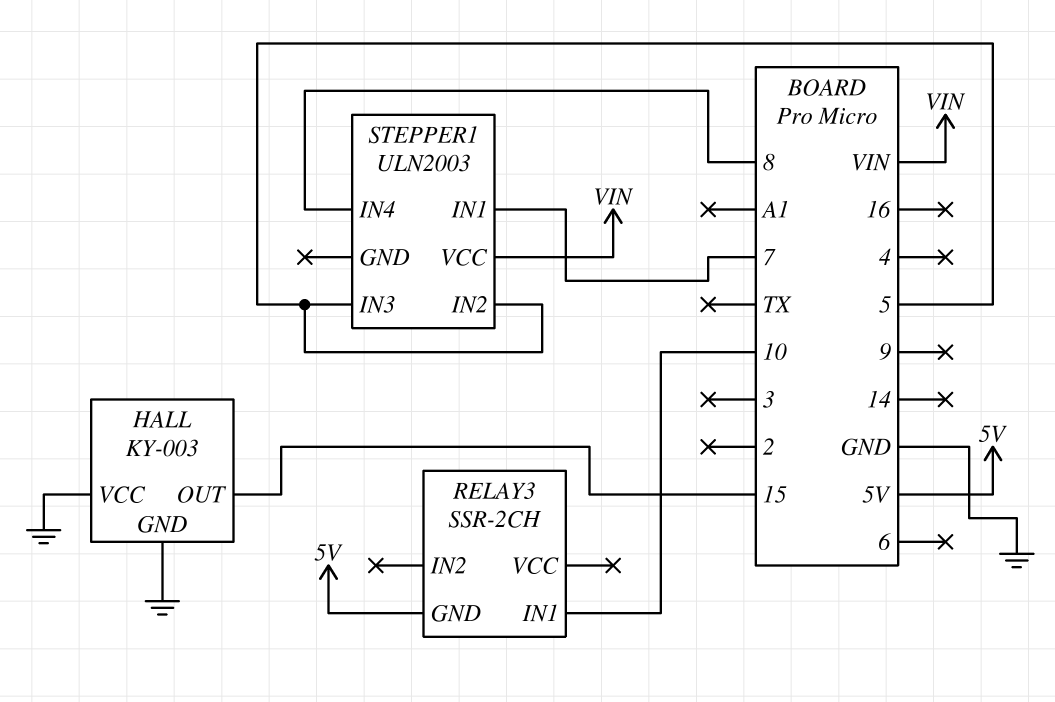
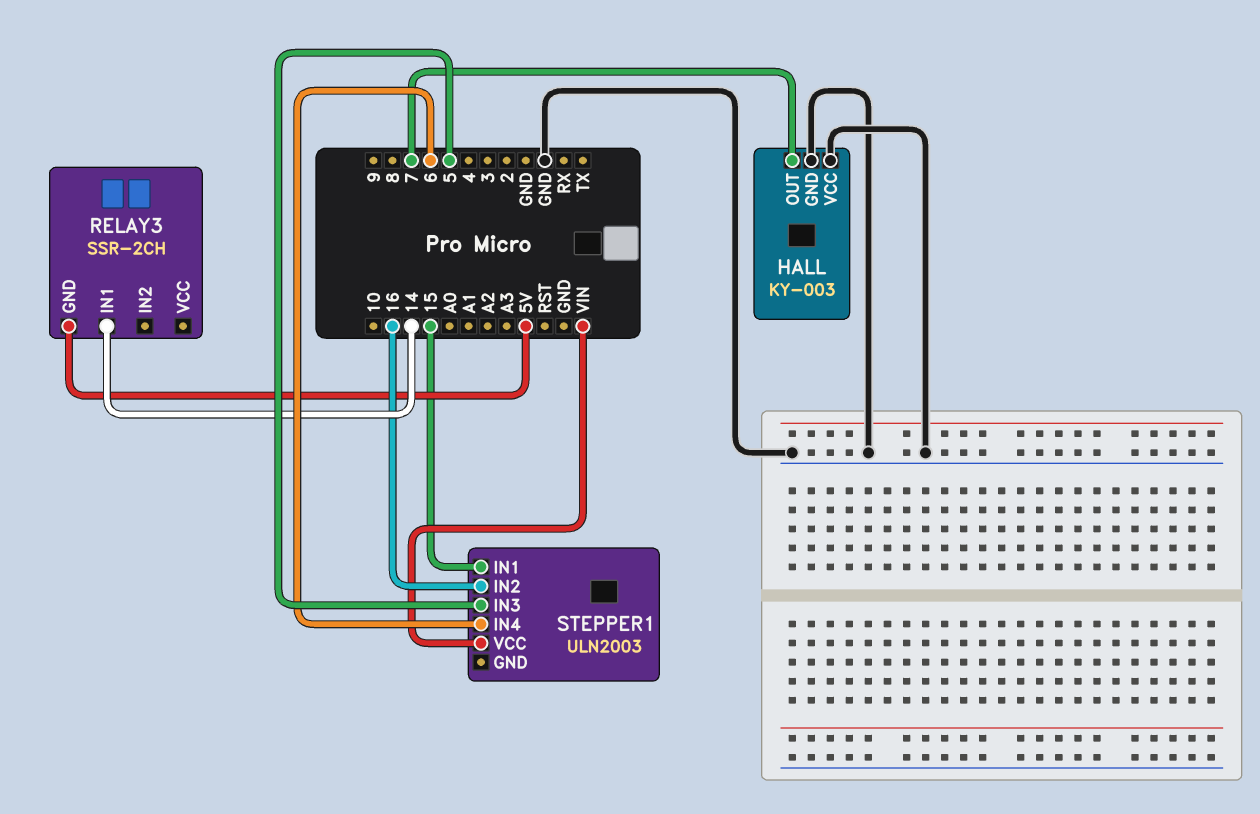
HALL pin OUT: 15 -> 7
RELAY3 pin IN1: 10 -> 14
STEPPER1 pin IN1: 7 -> 15
STEPPER1 pin IN2: 5 -> 16
STEPPER1 pin IN4: 8 -> 6

